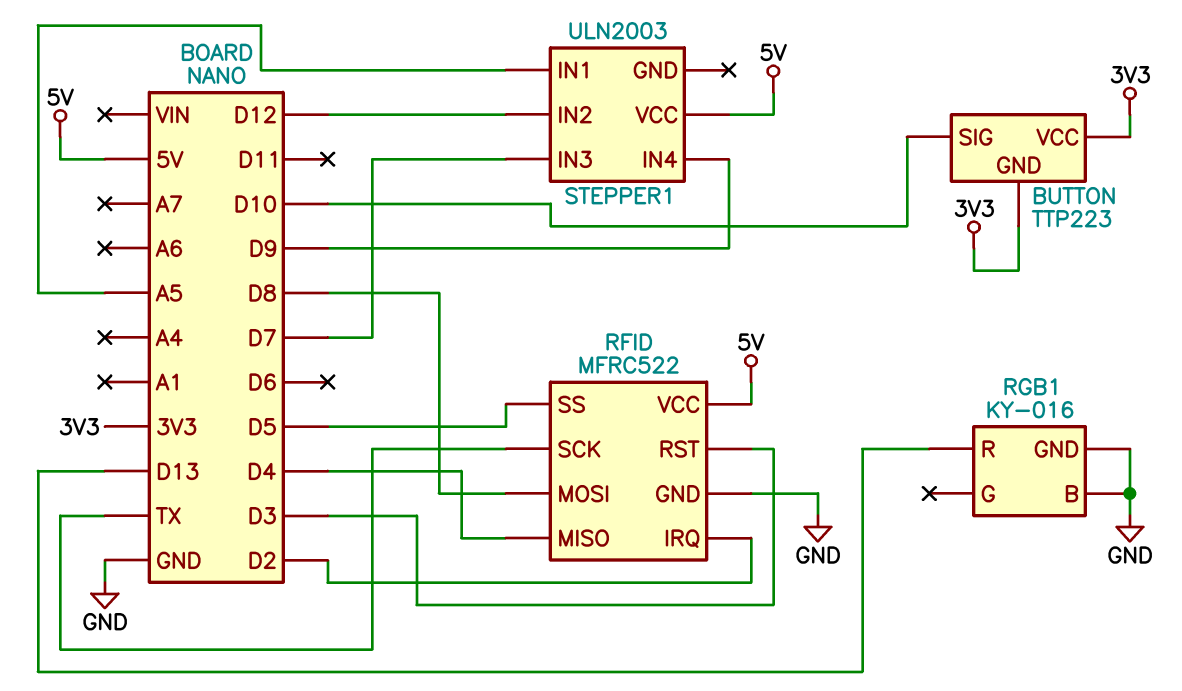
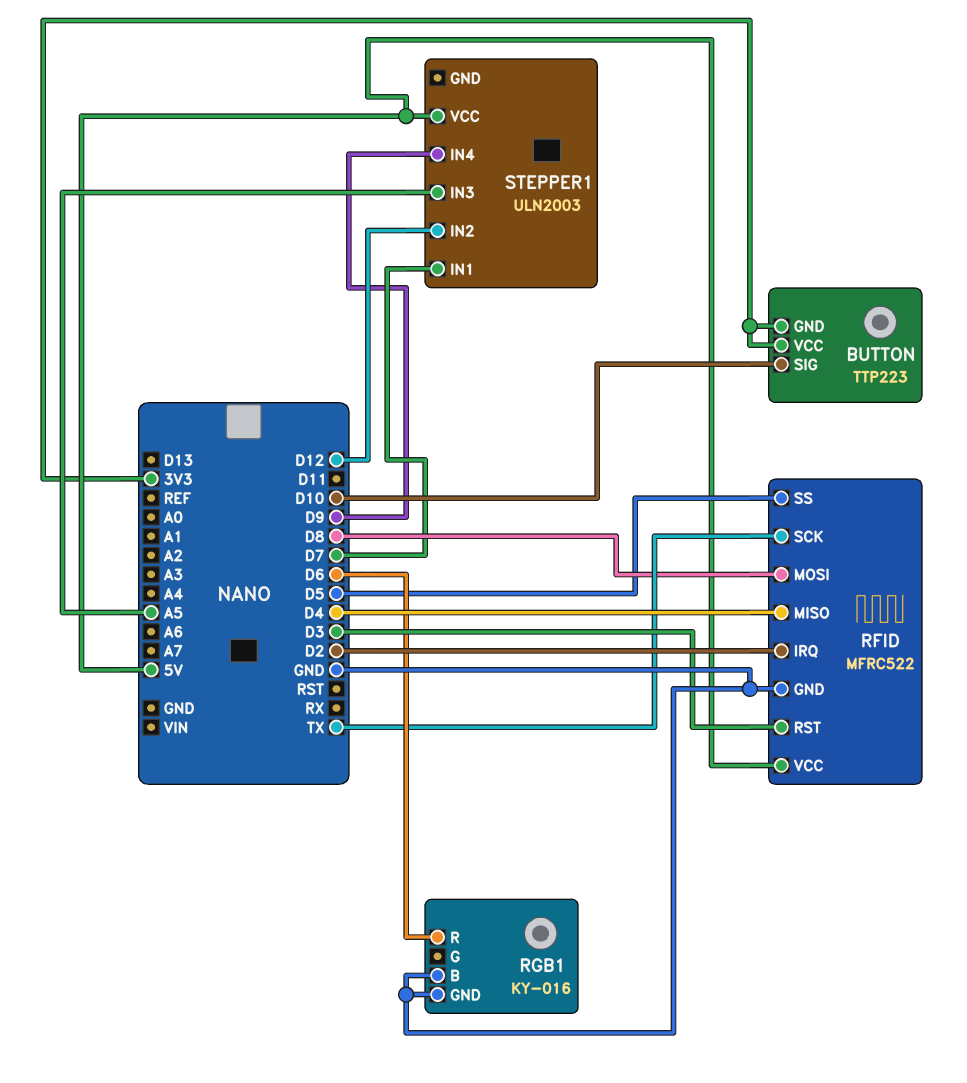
RGB1 pin R: D13 -> D6
STEPPER1 pin IN1: A5 -> D7
STEPPER1 pin IN3: D7 -> A5

